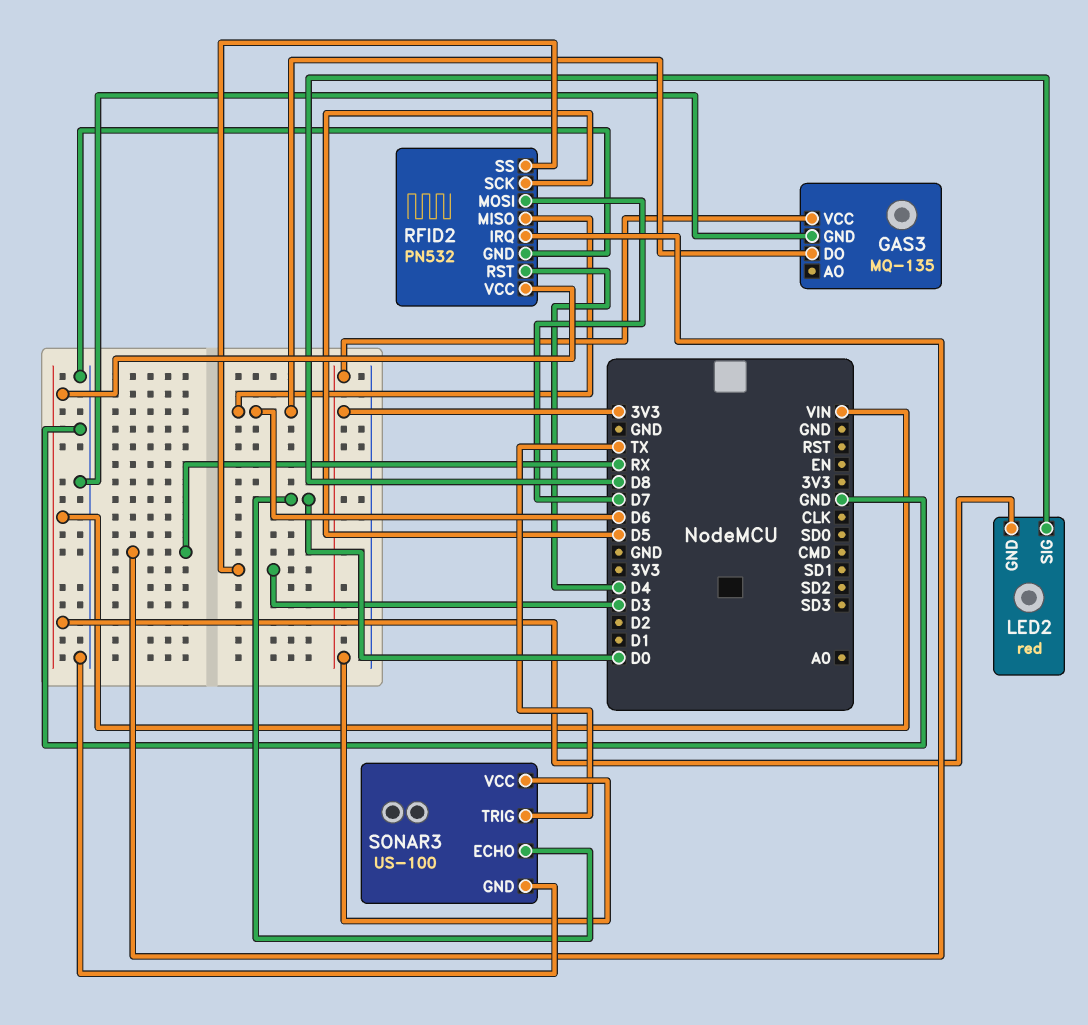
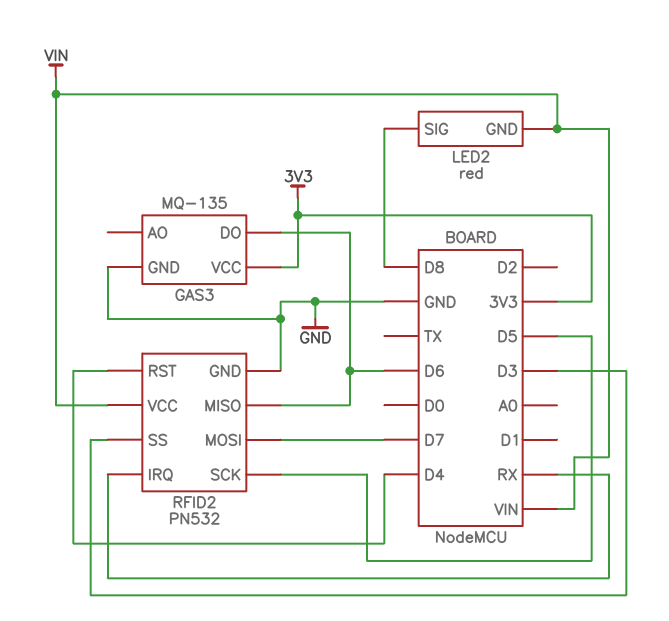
SONAR3: US-100 -> none
SONAR3 pin ECHO: D0 -> none
SONAR3 pin GND: GND -> none
SONAR3 pin TRIG: TX -> none
SONAR3 pin VCC: 3V3 -> none

